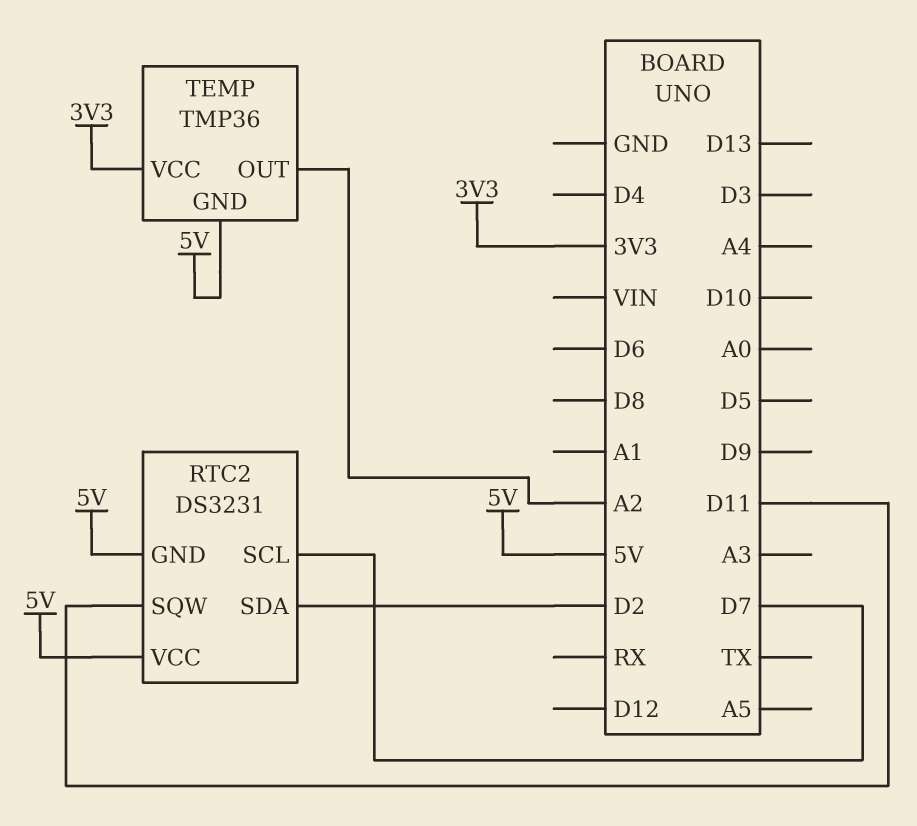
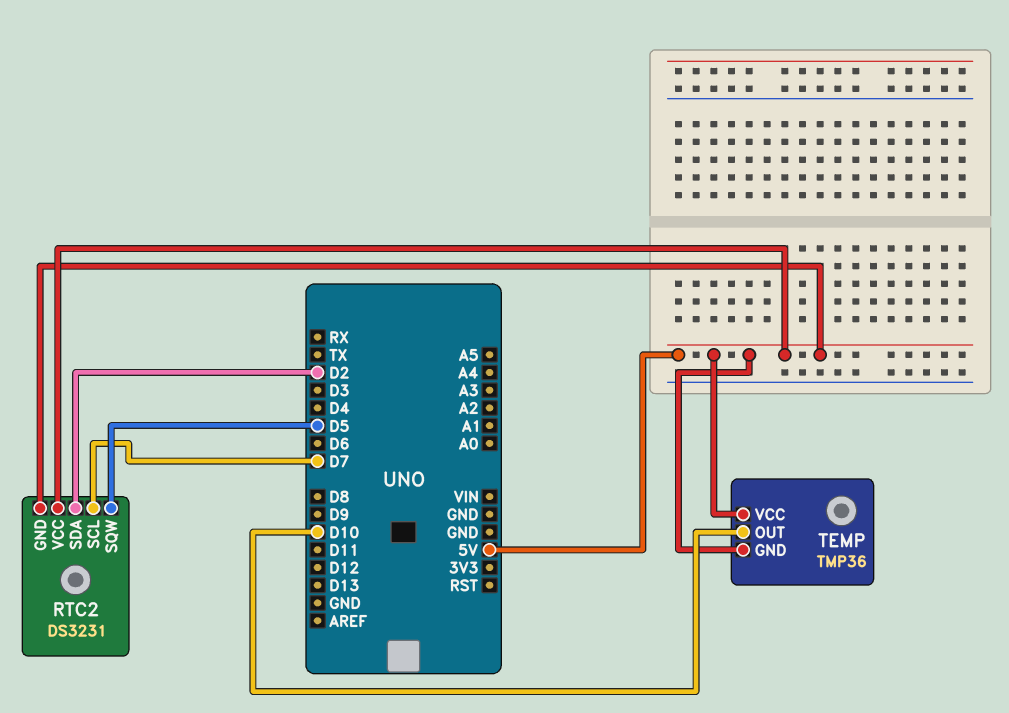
RTC2 pin SQW: D11 -> D5
TEMP pin OUT: A2 -> D10
TEMP pin VCC: 3V3 -> 5V

